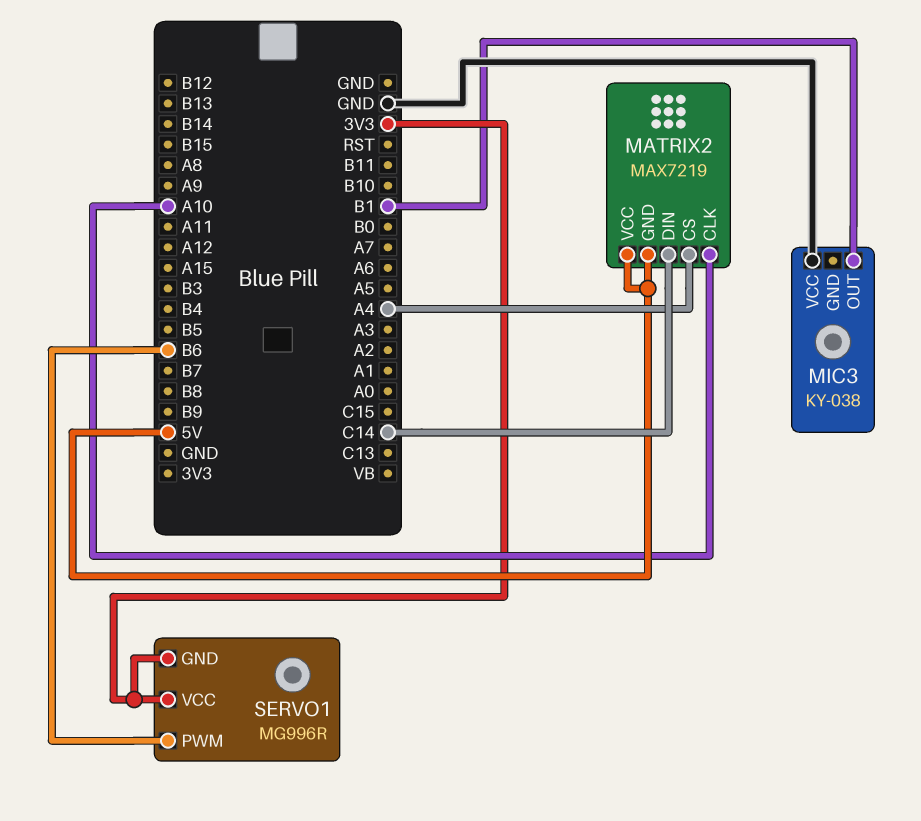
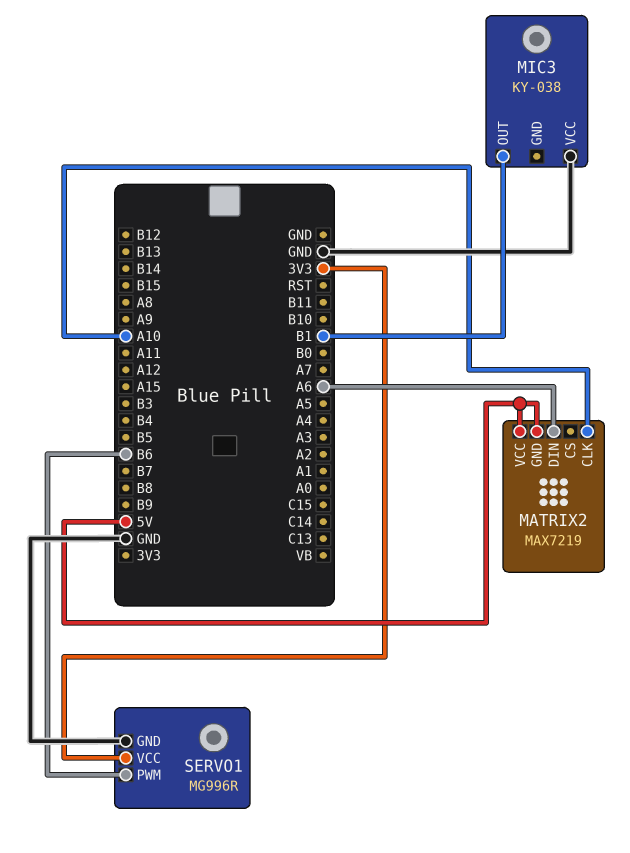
MATRIX2 pin CS: A4 -> none
MATRIX2 pin DIN: C14 -> A6
SERVO1 pin GND: 3V3 -> GND

